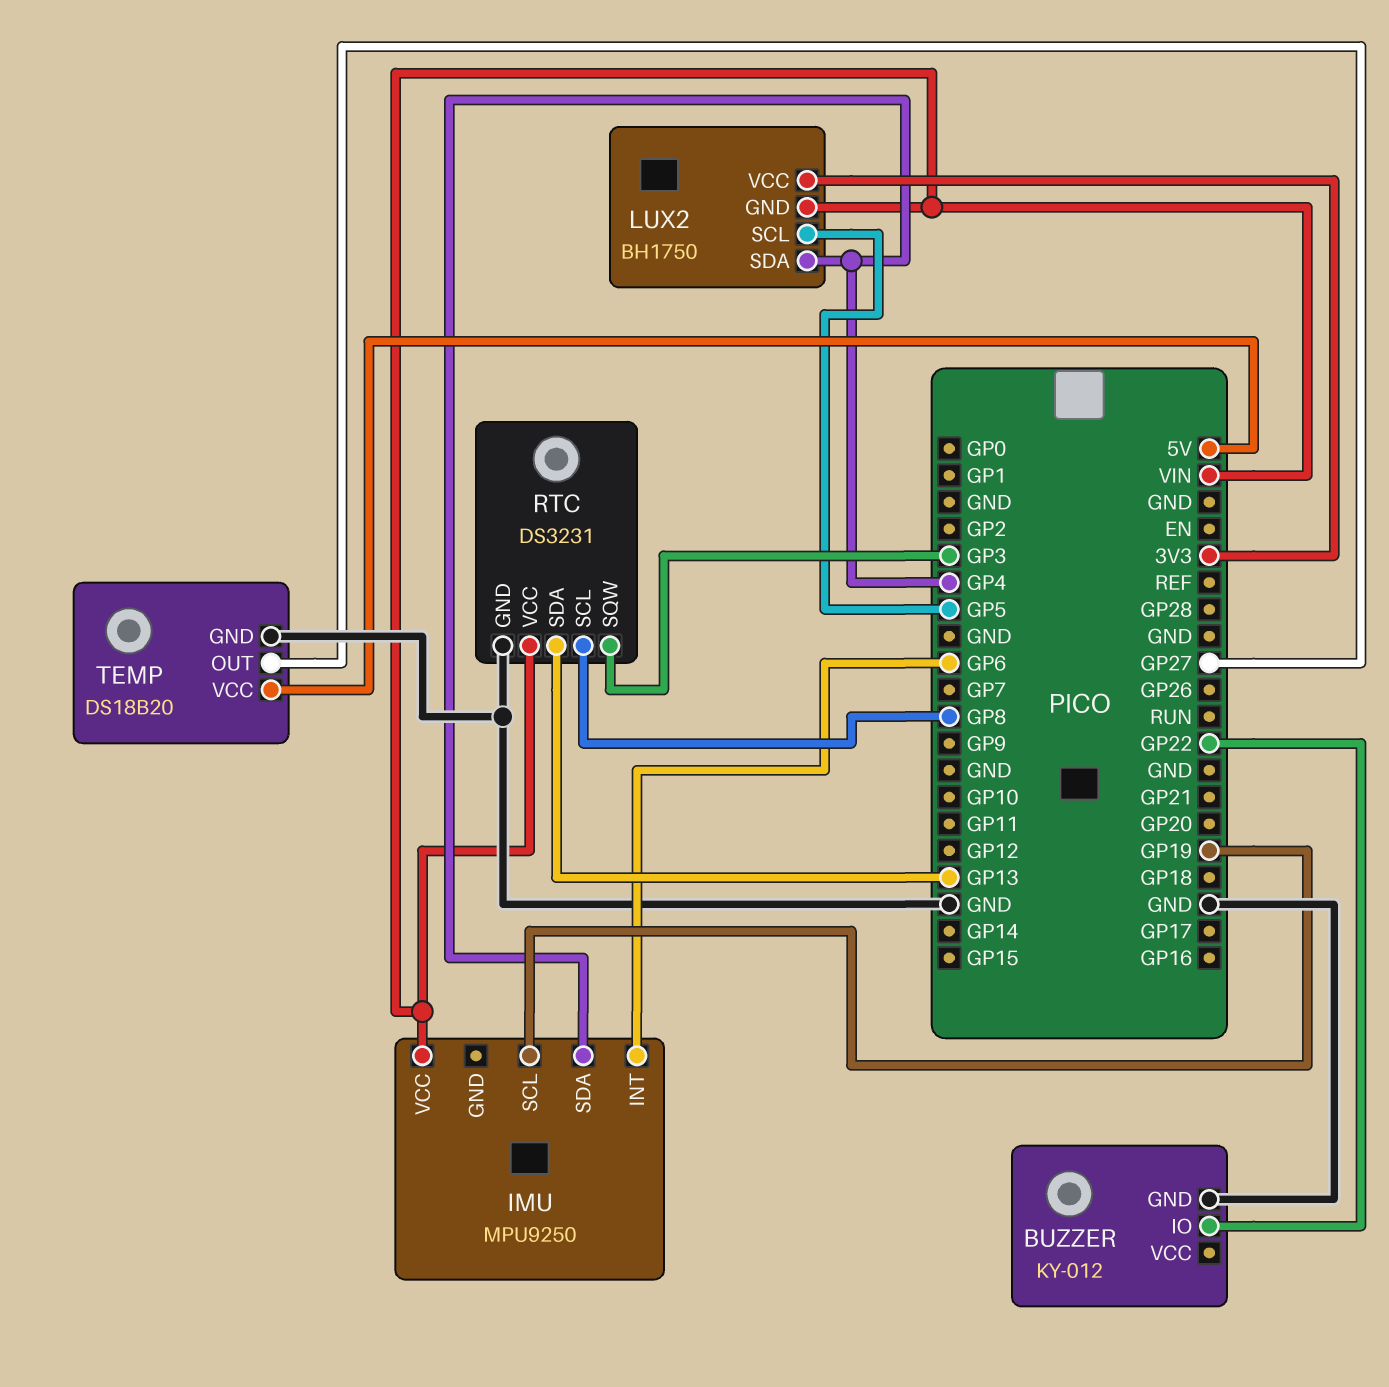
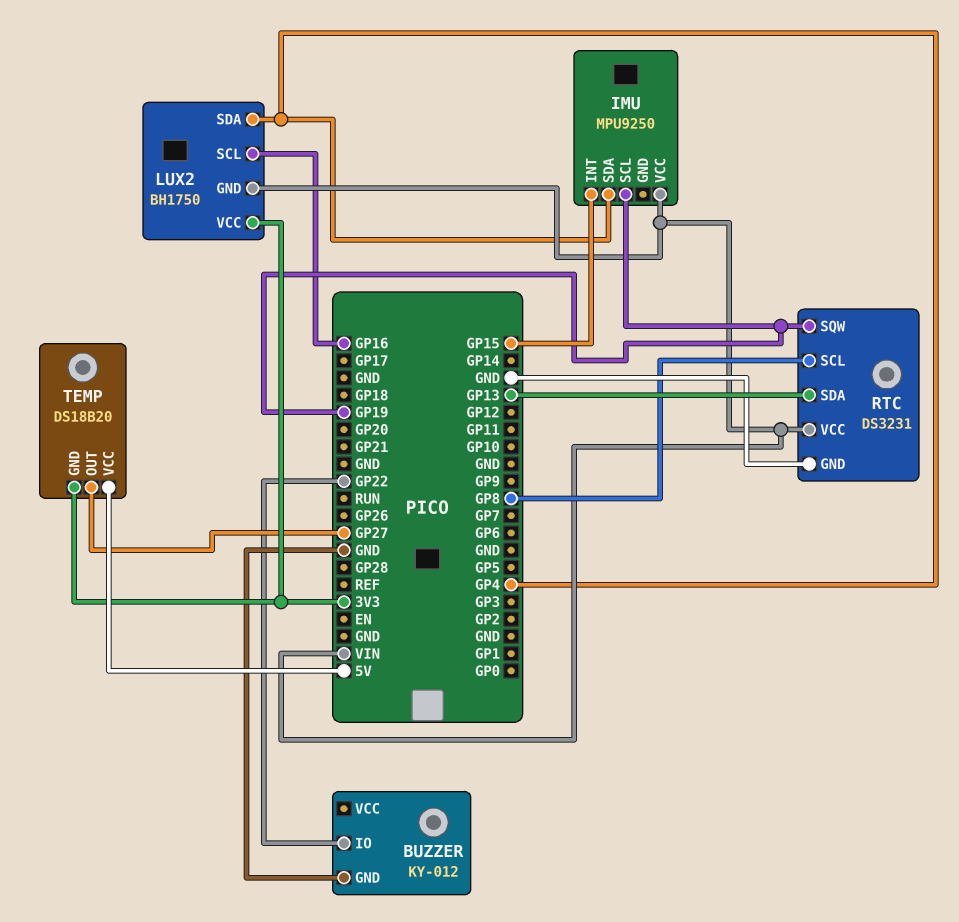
IMU pin INT: GP6 -> GP15
LUX2 pin SCL: GP5 -> GP16
RTC pin SQW: GP3 -> GP19
TEMP pin GND: GND -> 3V3

